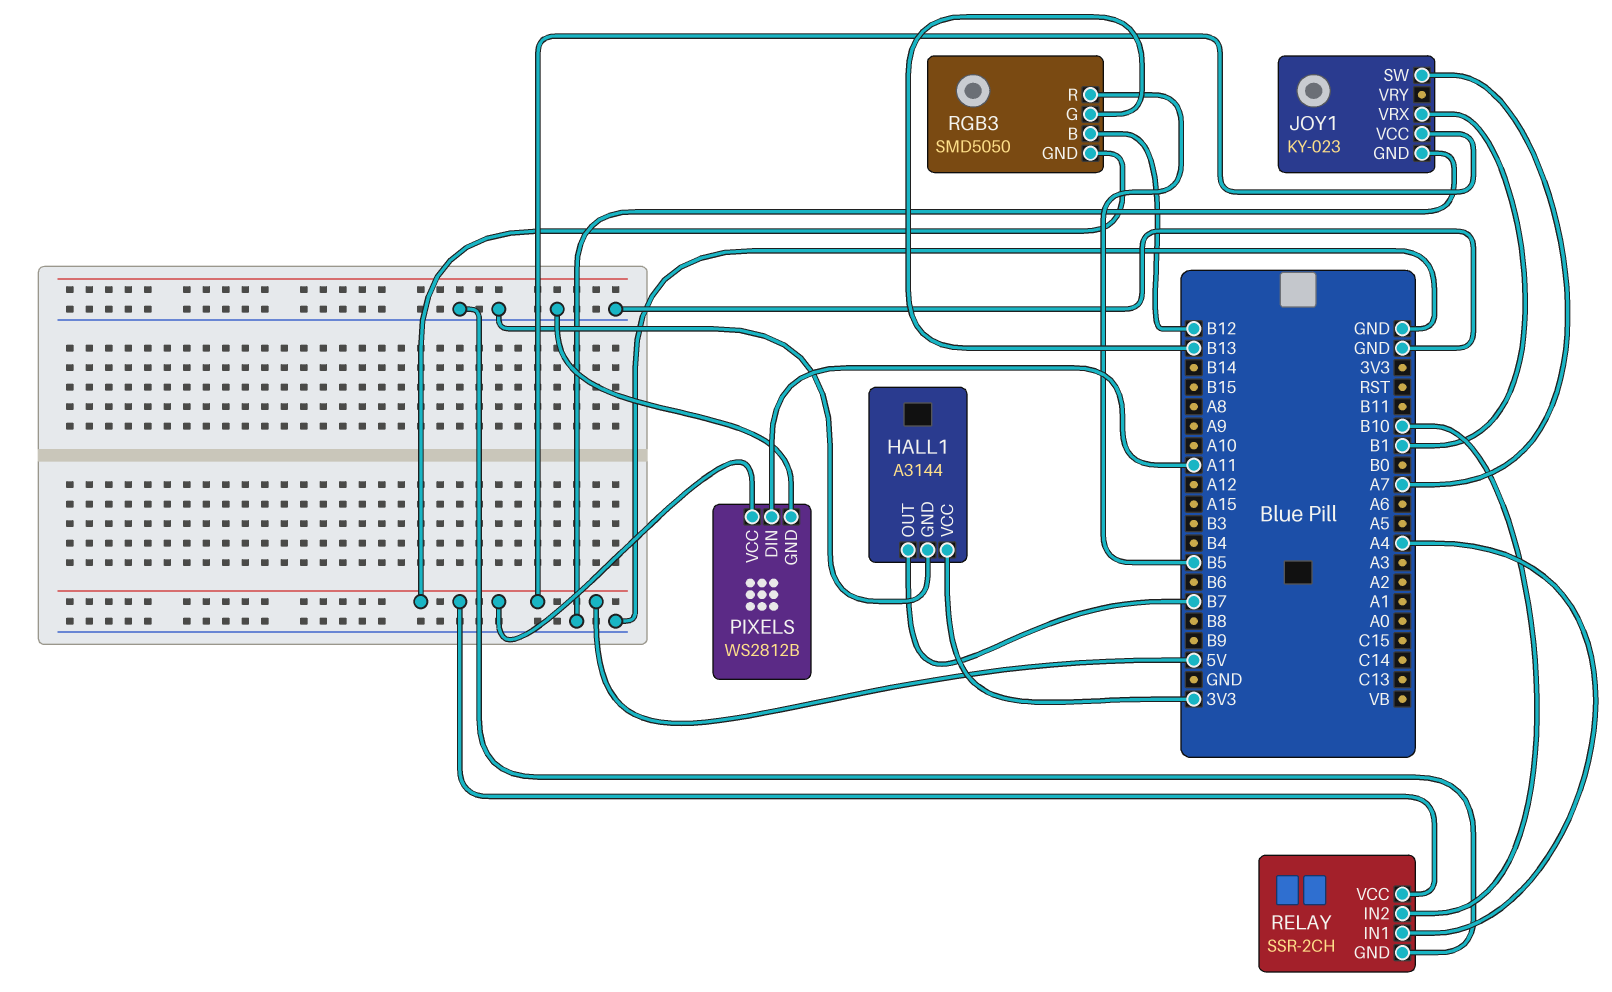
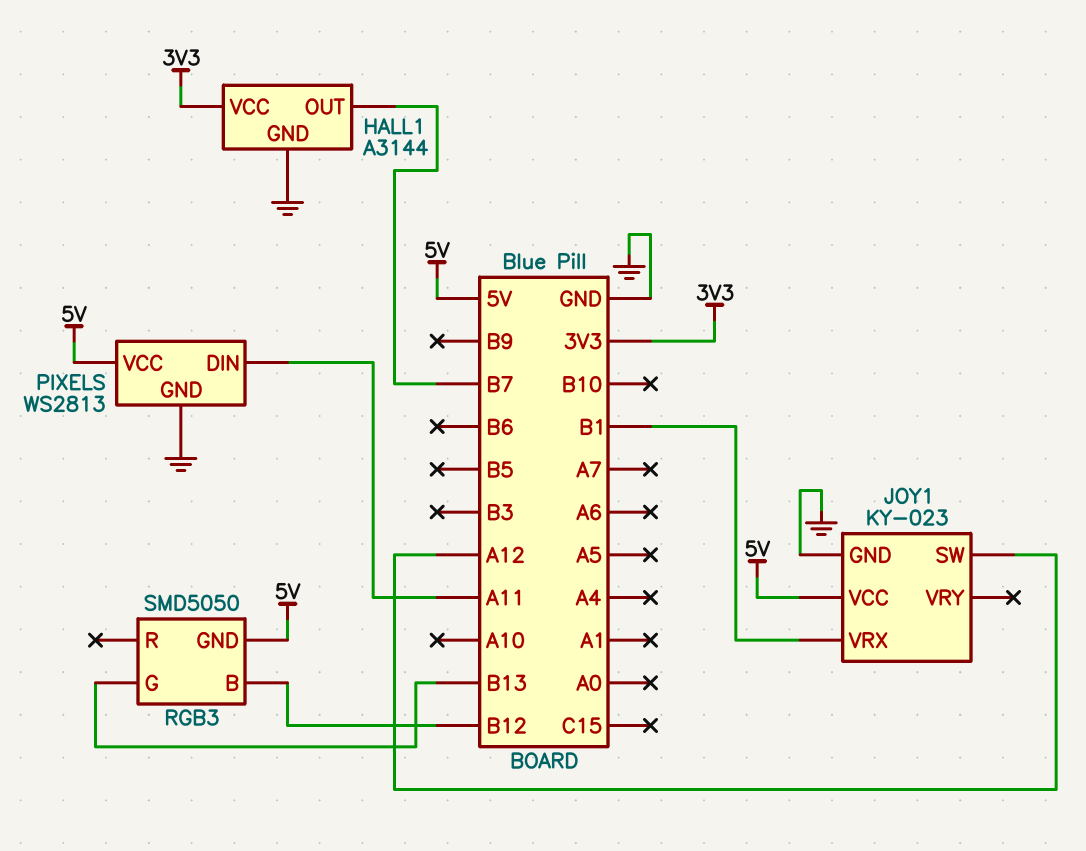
JOY1 pin SW: A7 -> A12
PIXELS: WS2812B -> WS2813
RELAY: SSR-2CH -> none
RELAY pin GND: GND -> none
RELAY pin IN1: A4 -> none
RELAY pin IN2: B10 -> none
RELAY pin VCC: 5V -> none
RGB3 pin R: B5 -> none

